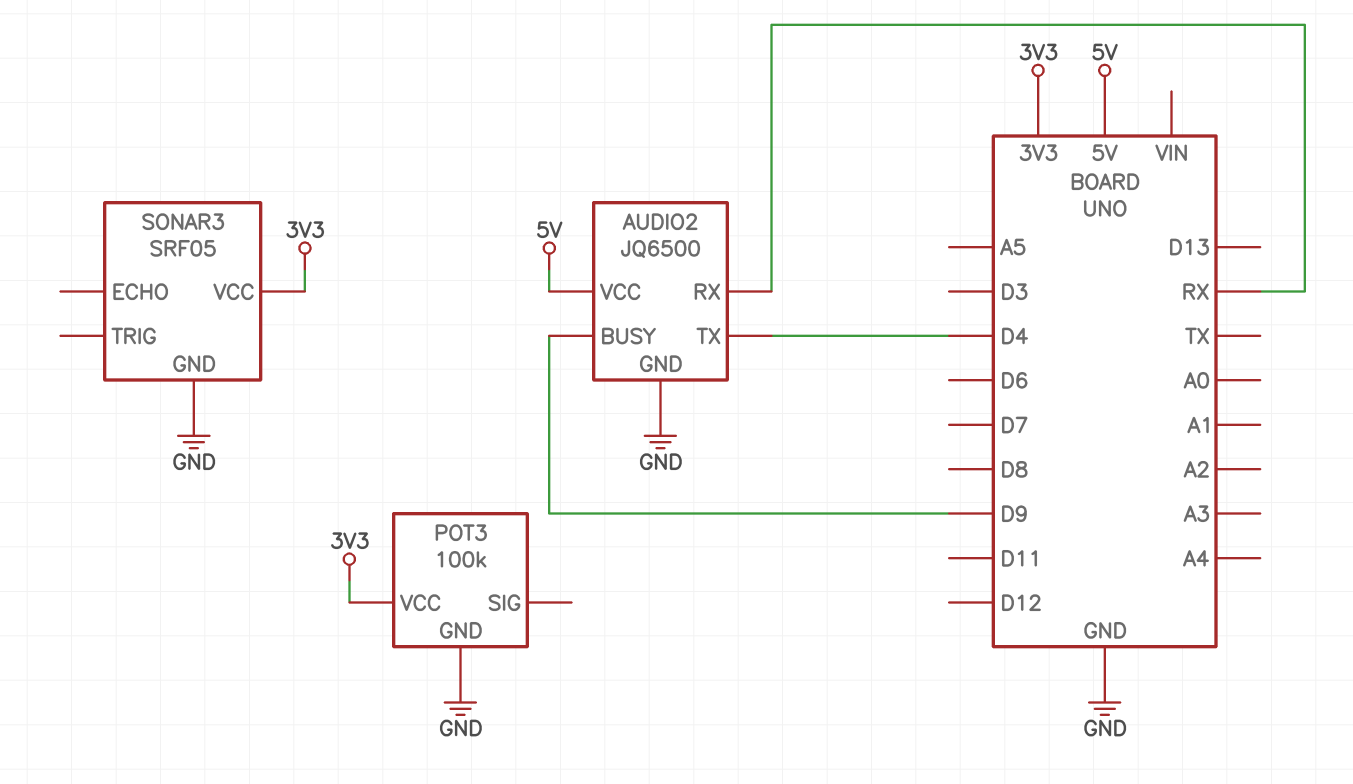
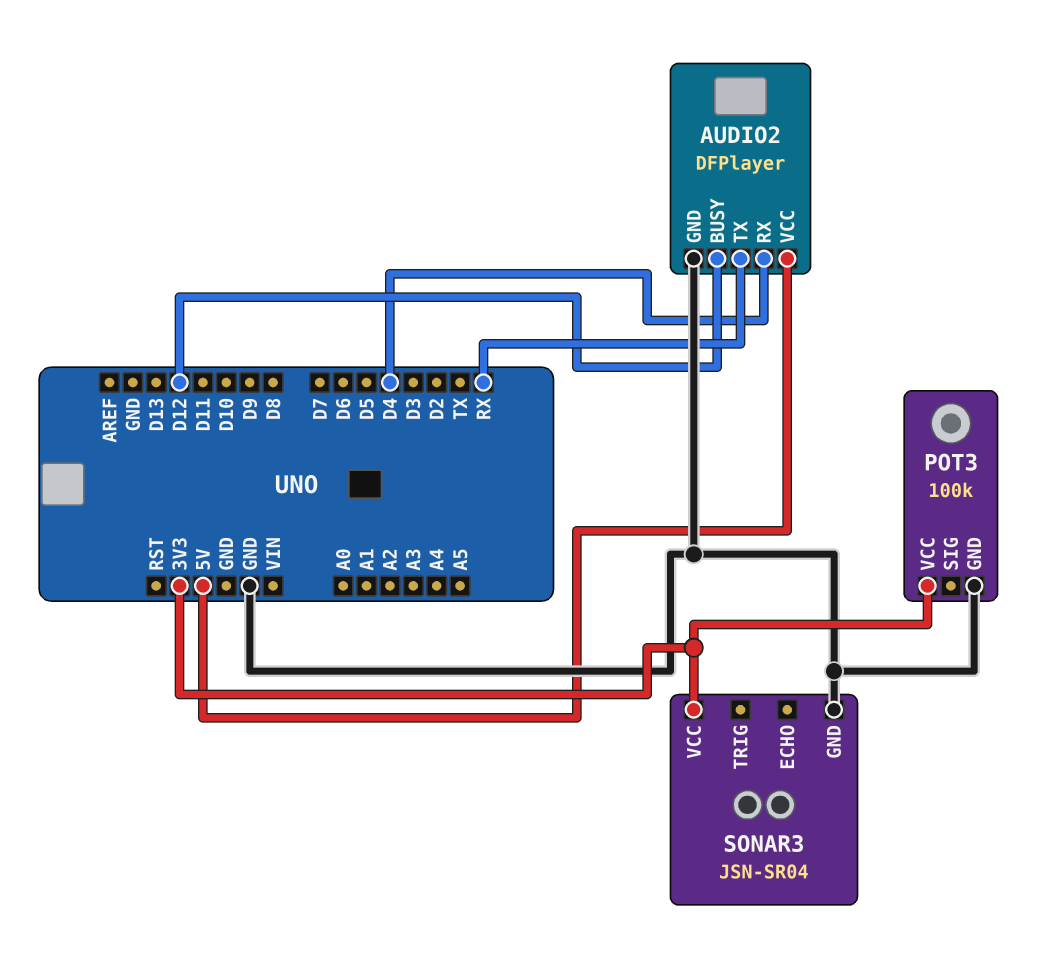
AUDIO2: JQ6500 -> DFPlayer
AUDIO2 pin BUSY: D9 -> D12
AUDIO2 pin RX: RX -> D4
AUDIO2 pin TX: D4 -> RX
SONAR3: SRF05 -> JSN-SR04

